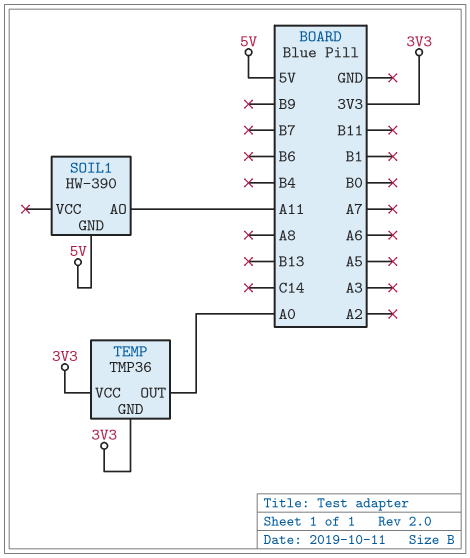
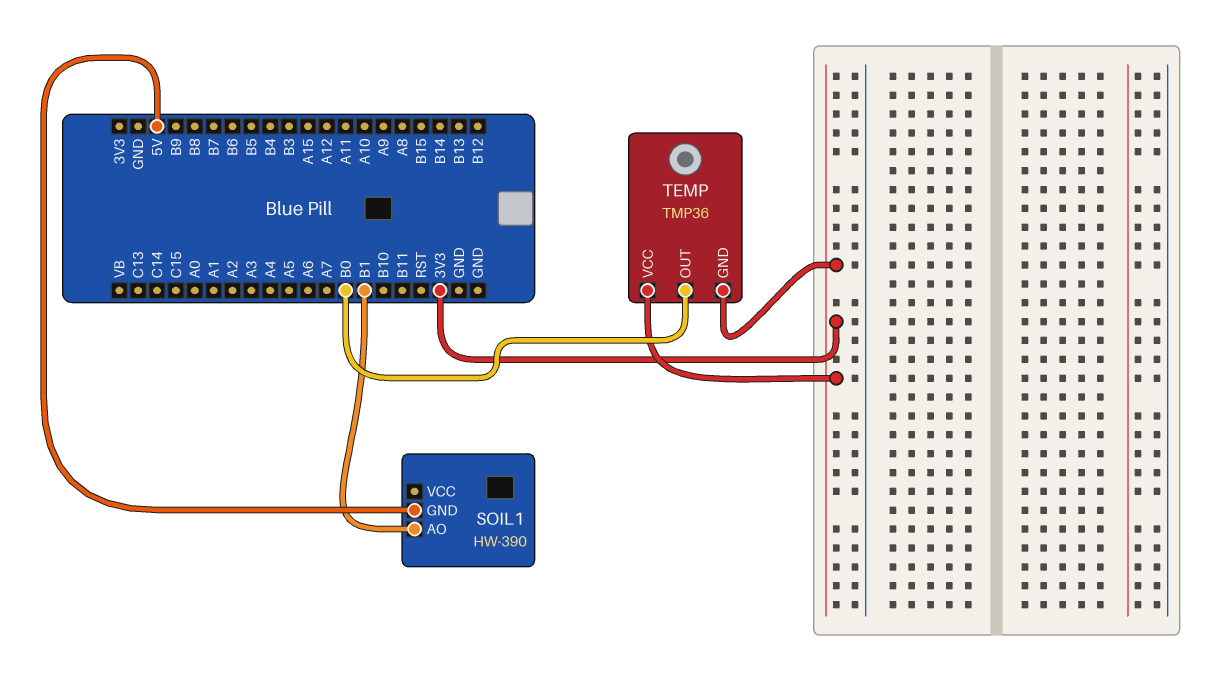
SOIL1 pin AO: A11 -> B1
TEMP pin OUT: A0 -> B0

